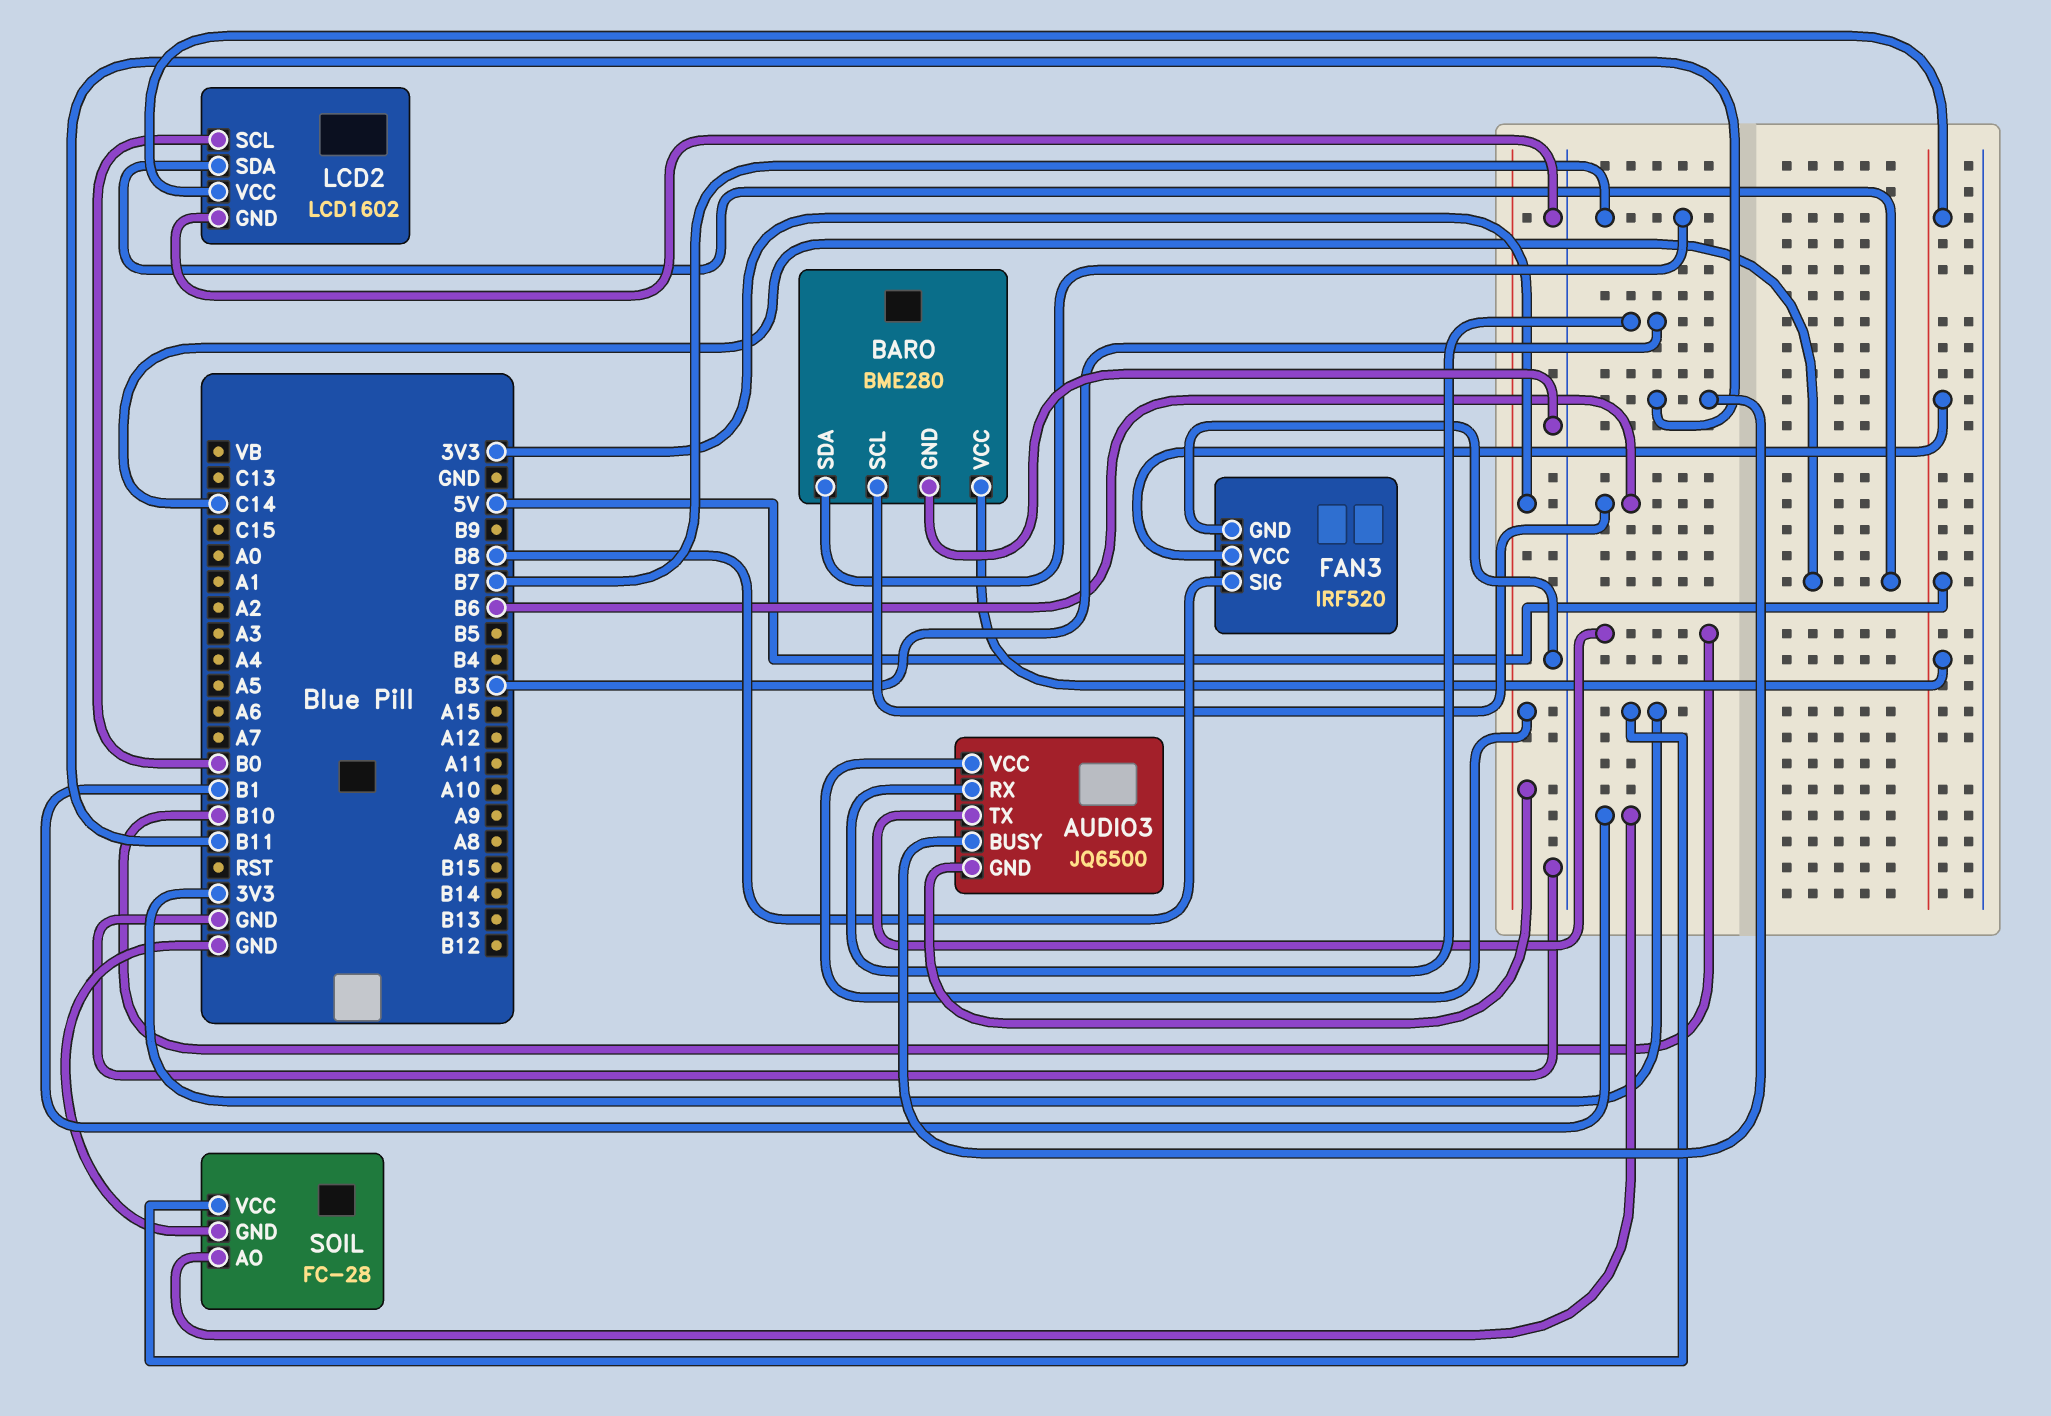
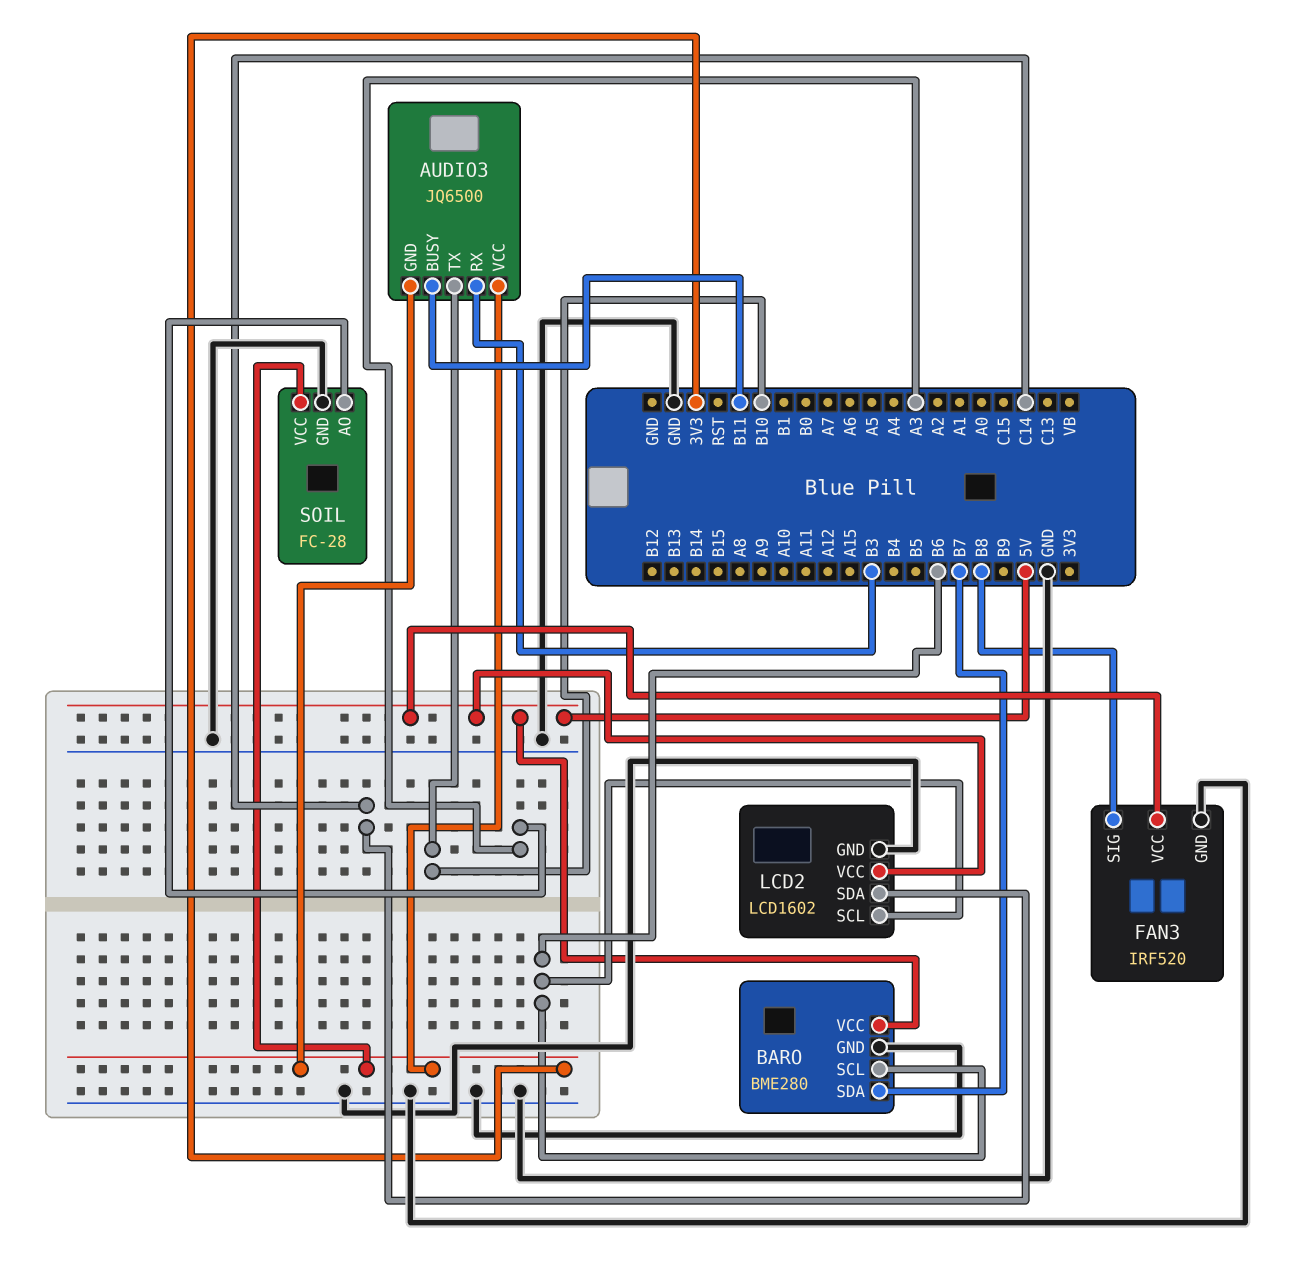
LCD2 pin SCL: B0 -> B6
SOIL pin AO: B1 -> A3

